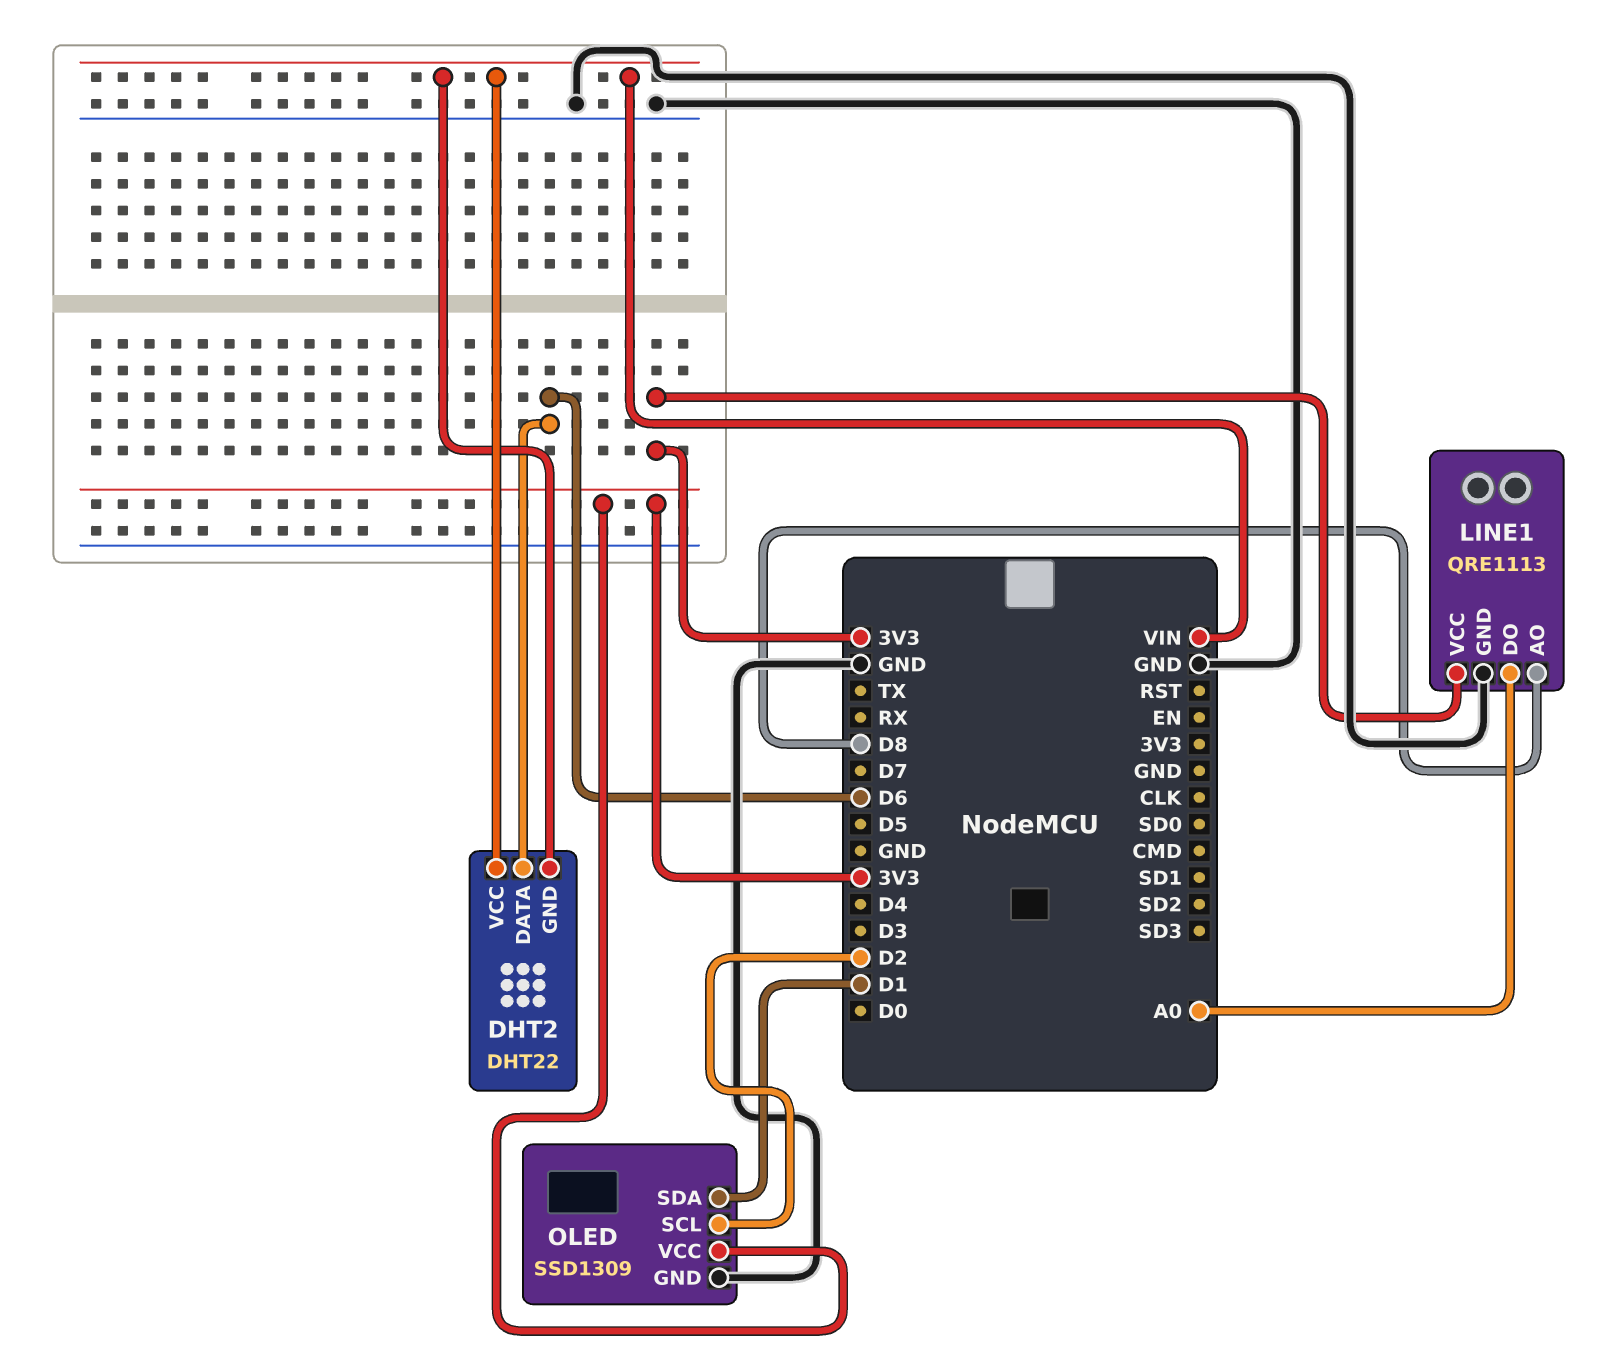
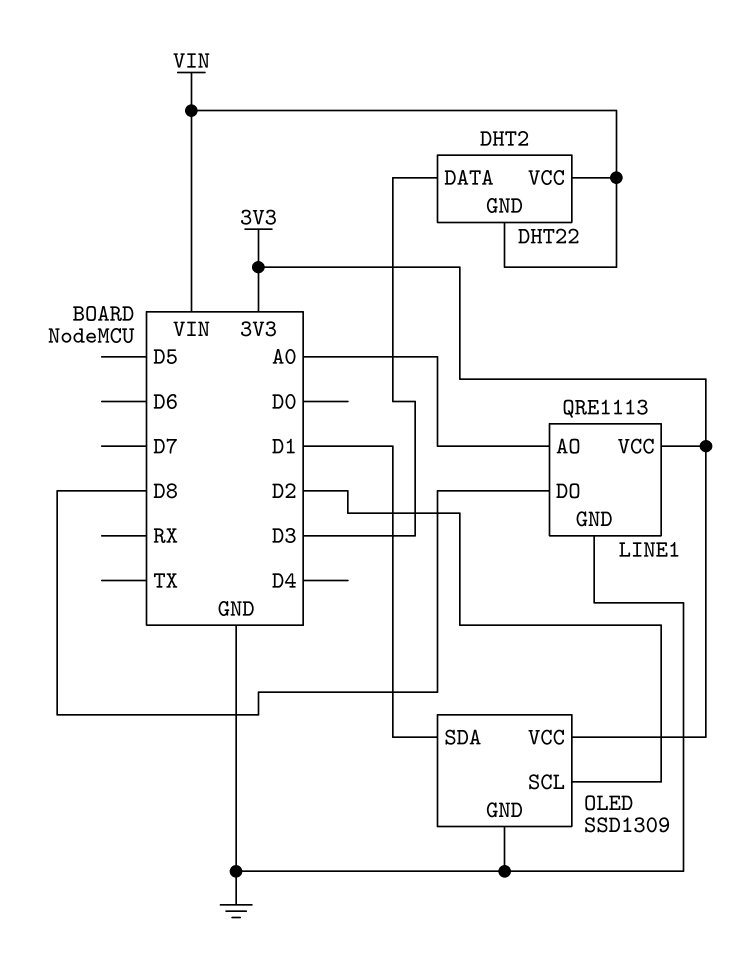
DHT2 pin DATA: D6 -> D3
LINE1 pin AO: D8 -> A0
LINE1 pin DO: A0 -> D8

